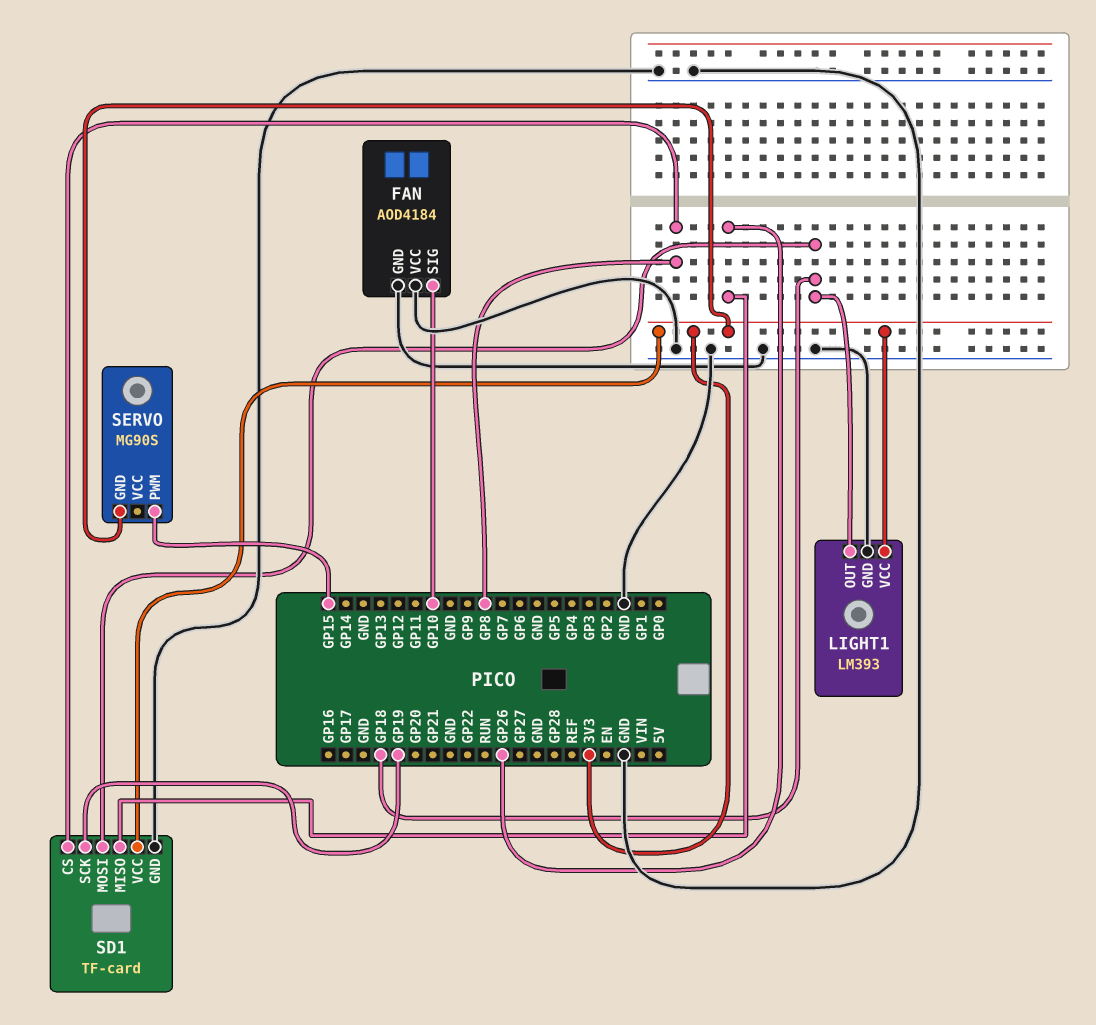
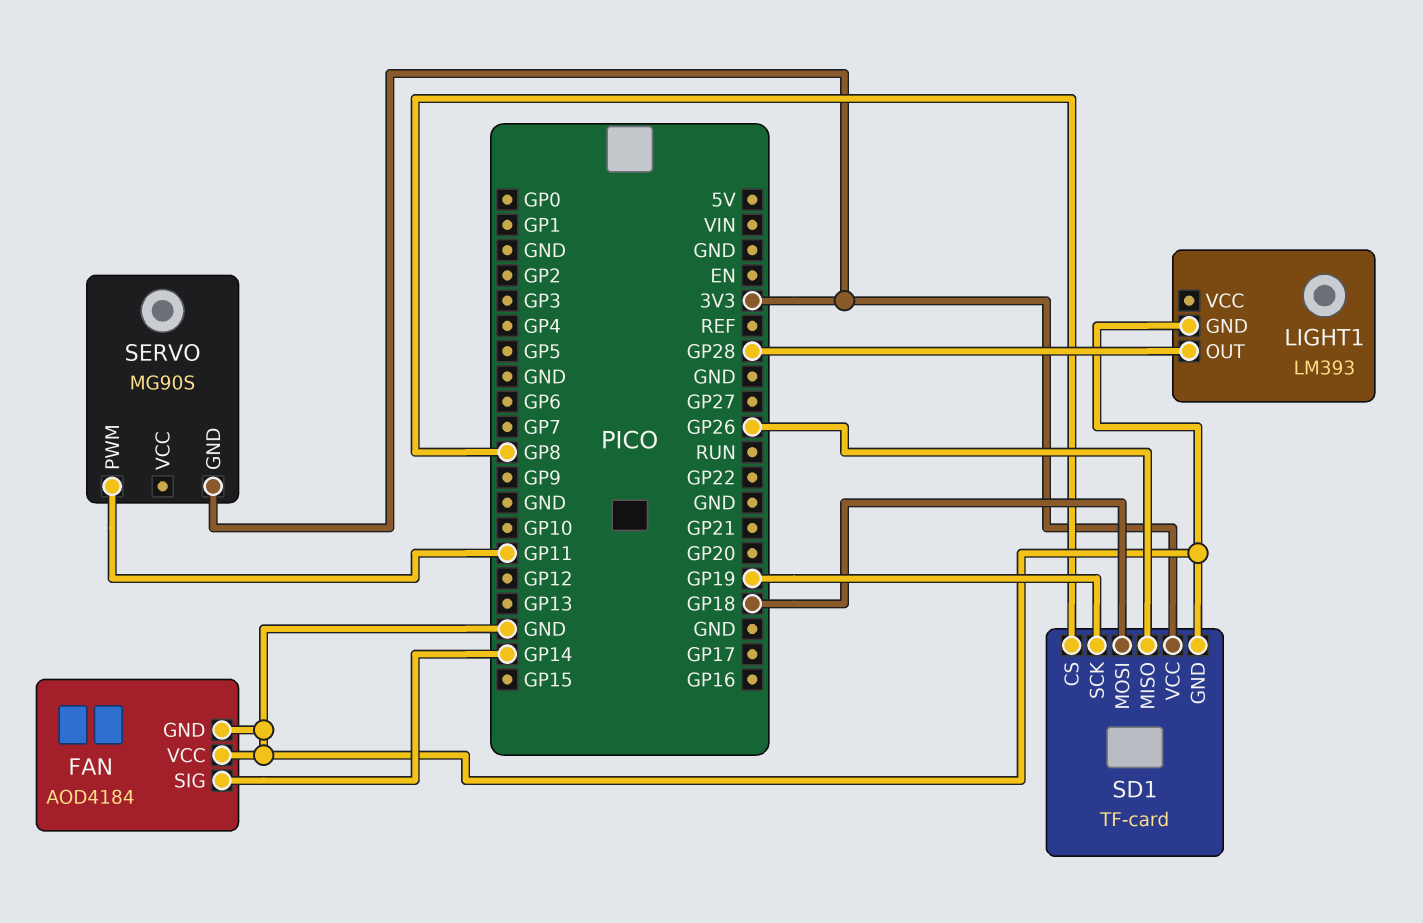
FAN pin SIG: GP10 -> GP14
LIGHT1 pin OUT: GP18 -> GP28
LIGHT1 pin VCC: 3V3 -> none
SERVO pin PWM: GP15 -> GP11

